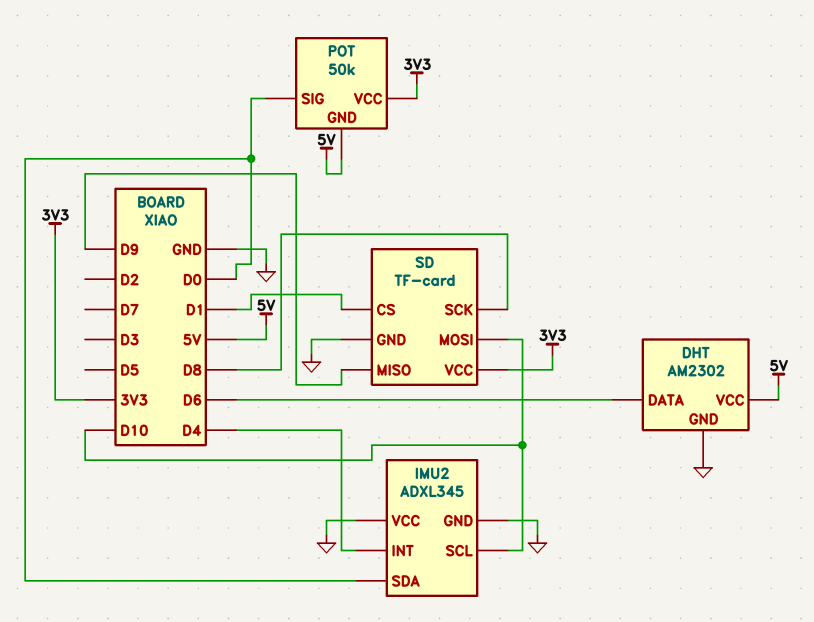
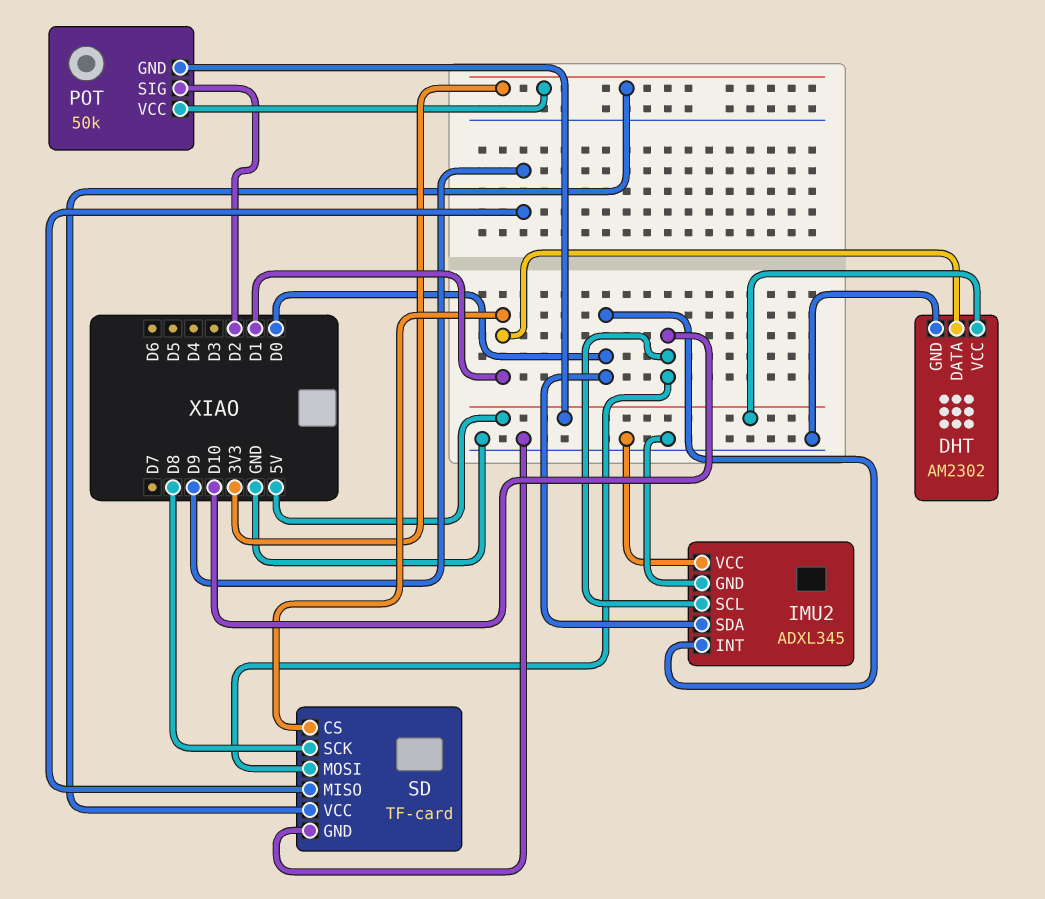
DHT pin DATA: D6 -> D1
IMU2 pin INT: D4 -> D0
POT pin SIG: D0 -> D2

